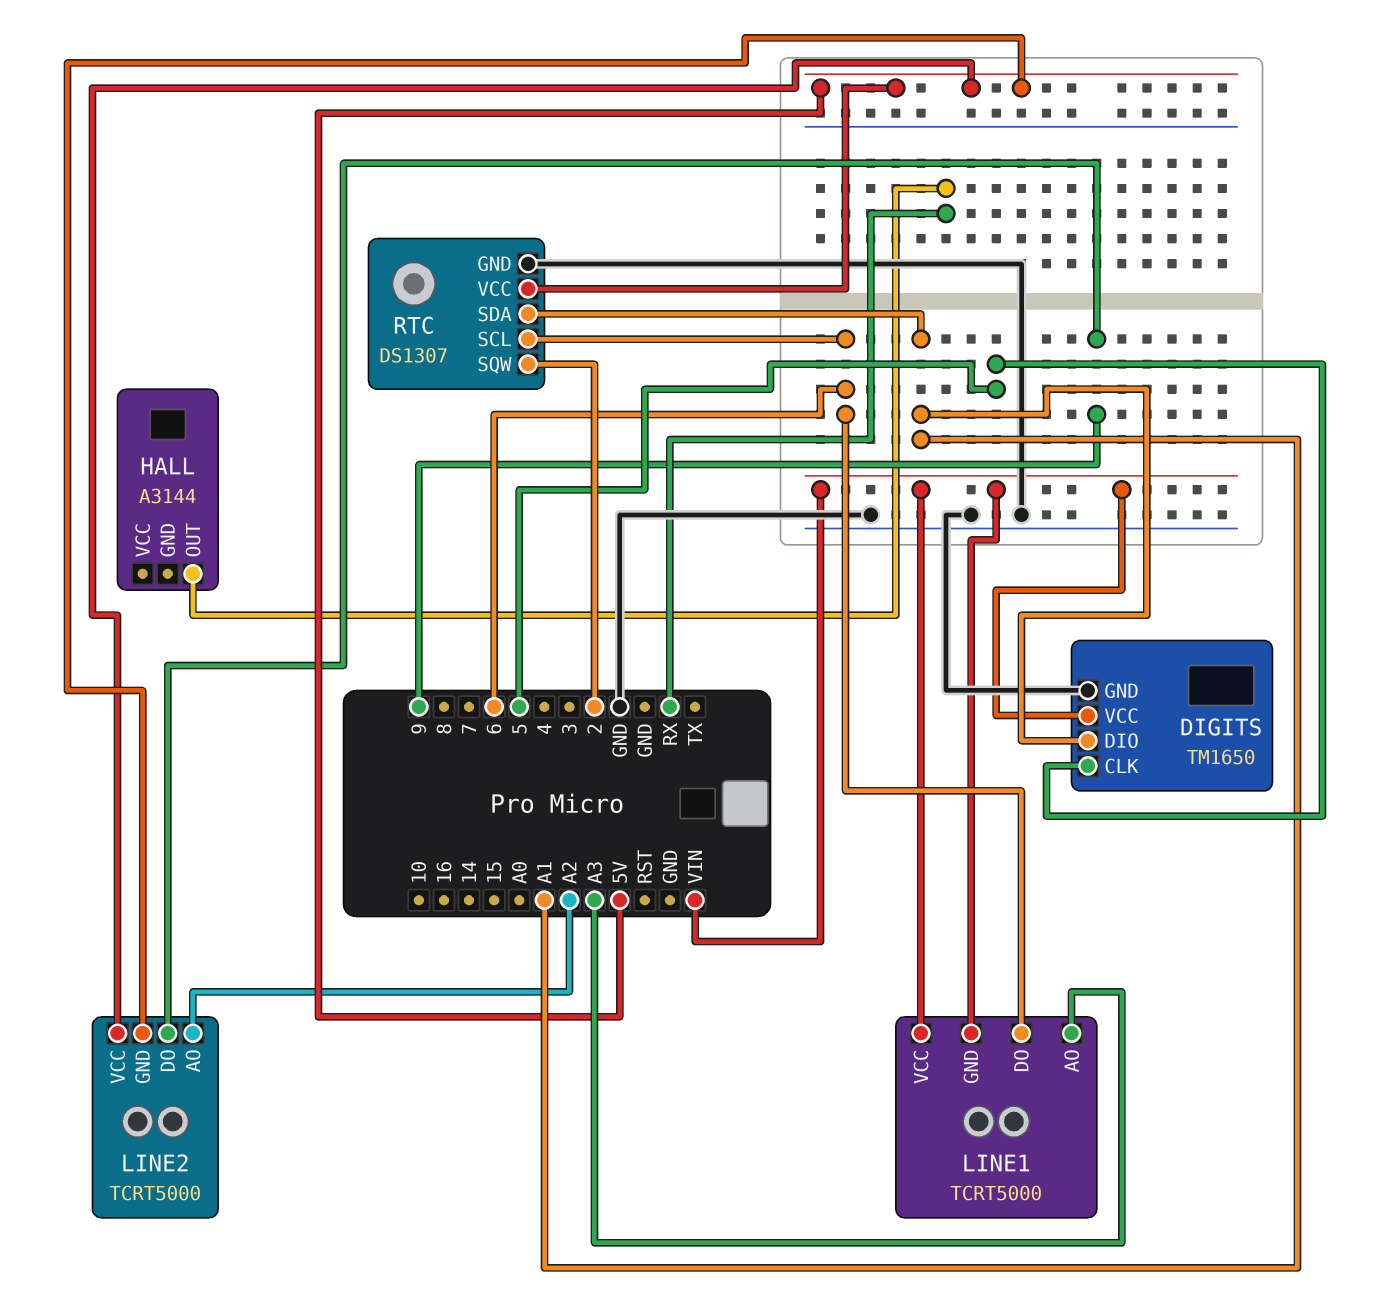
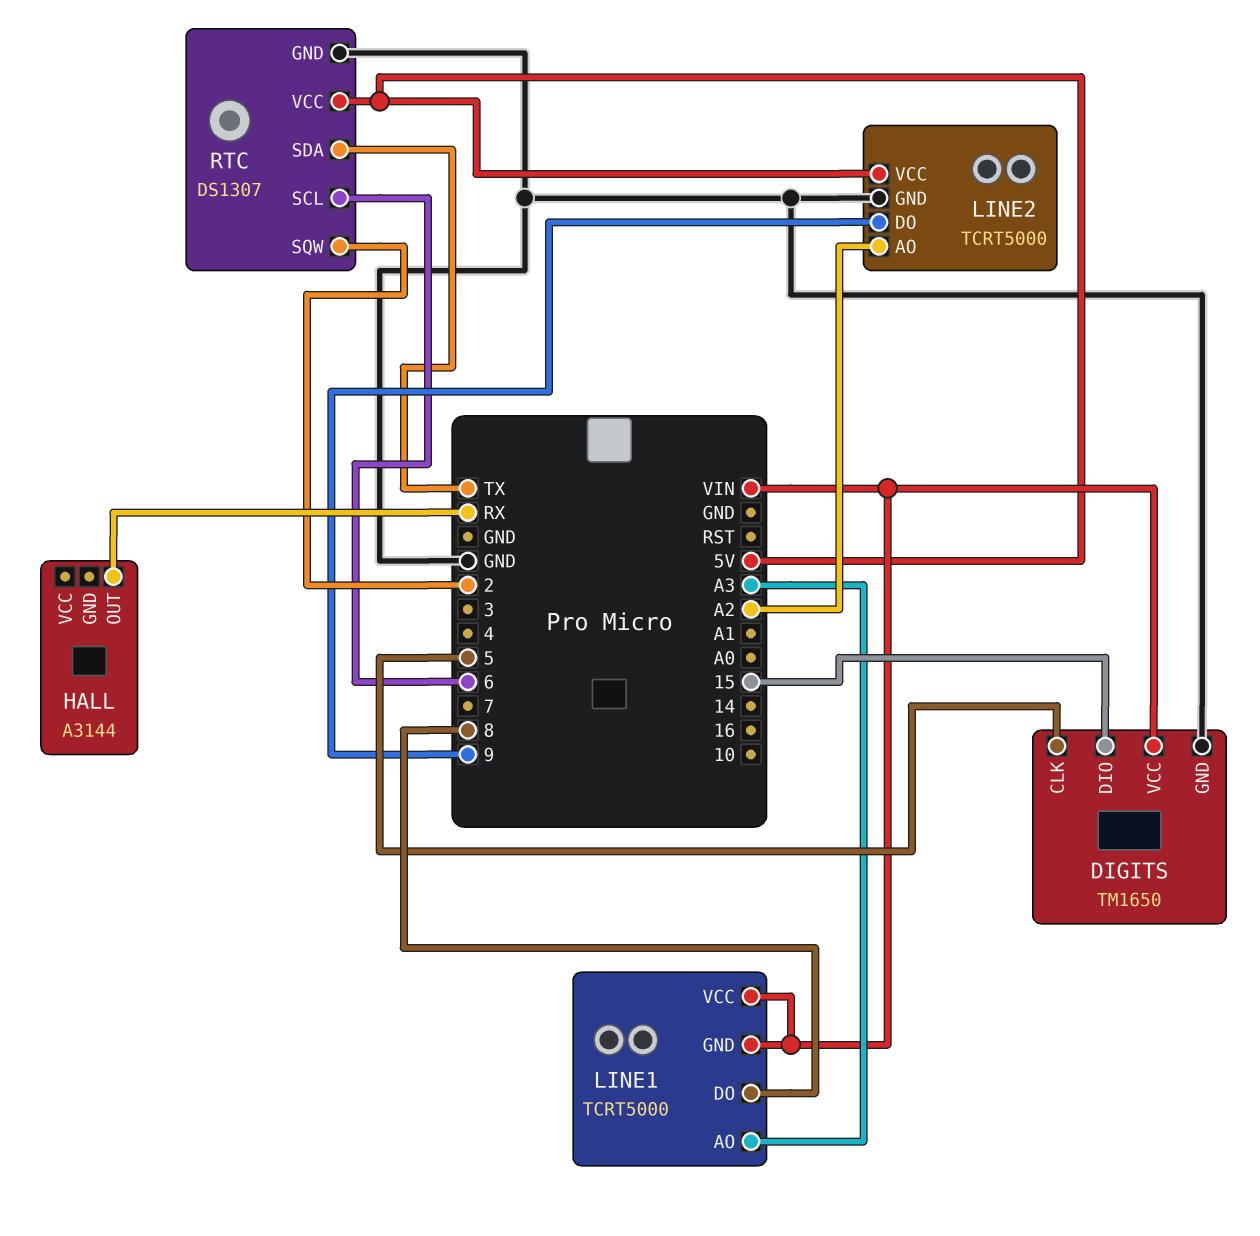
DIGITS pin DIO: A1 -> 15
LINE1 pin DO: 6 -> 8
LINE2 pin GND: 5V -> GND
RTC pin SDA: A1 -> TX

